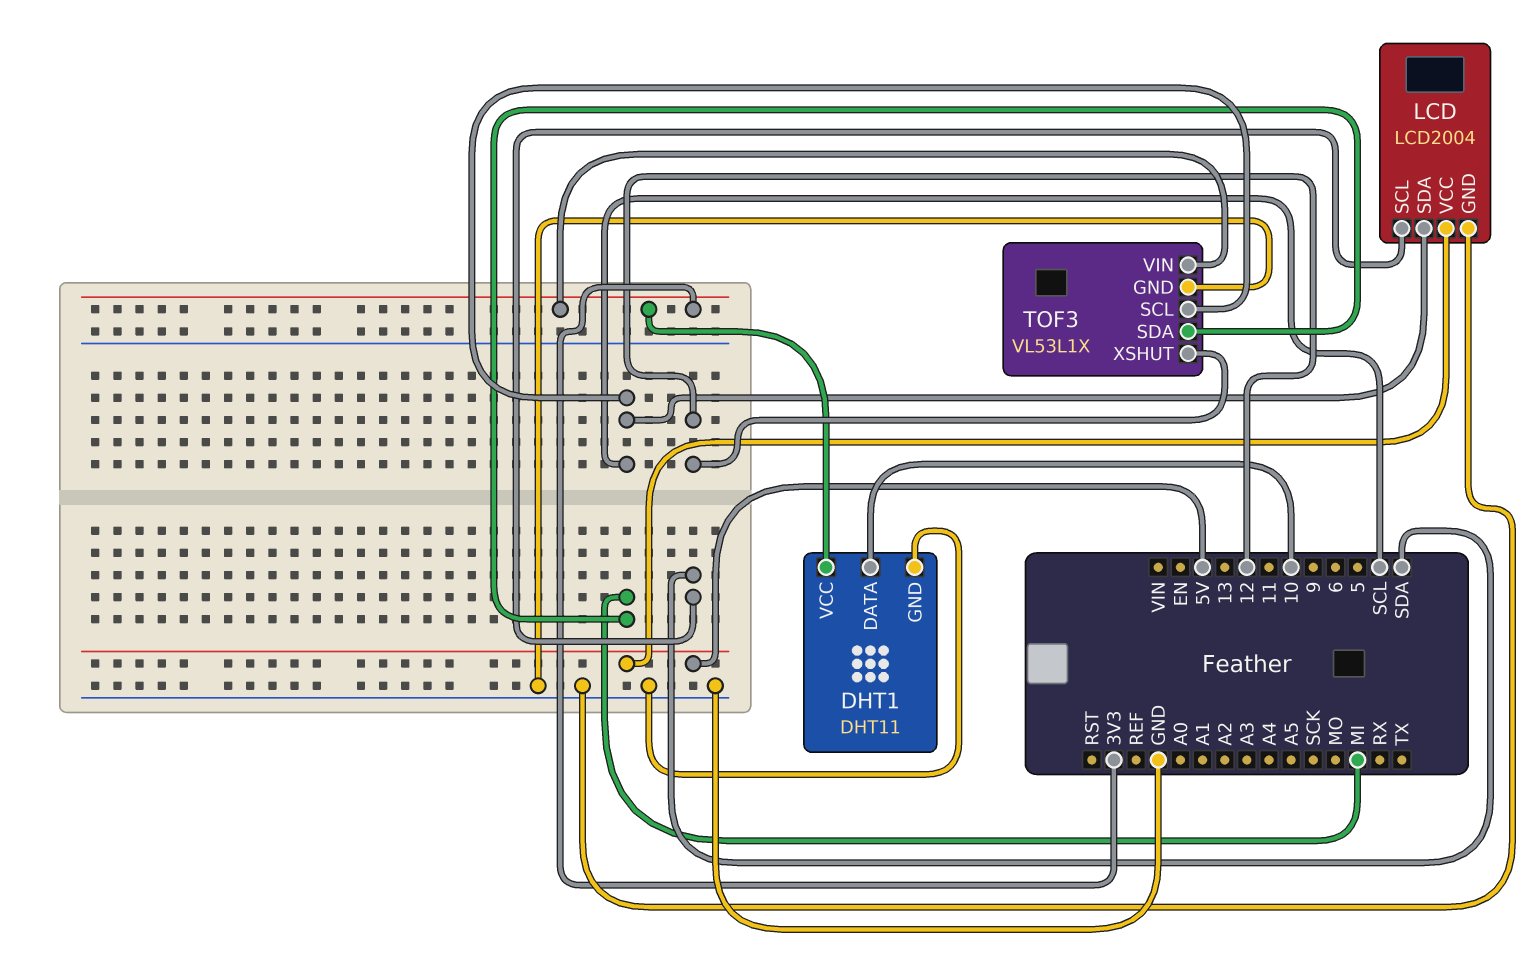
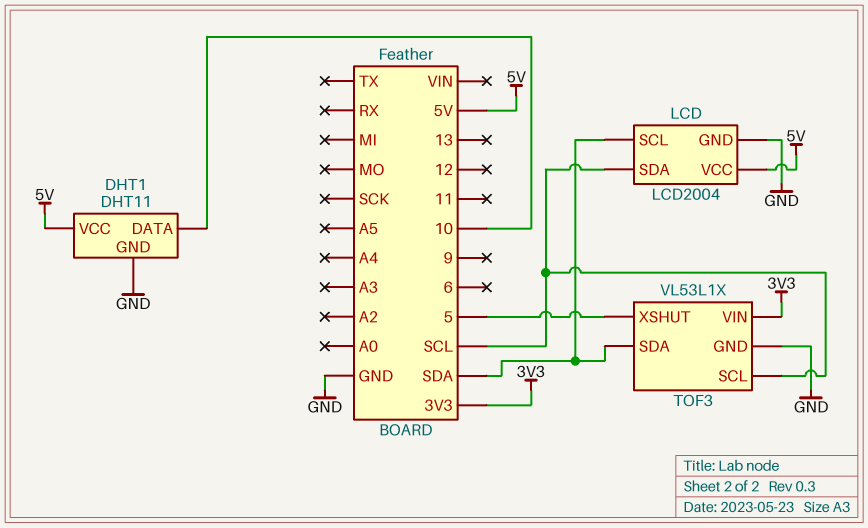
DHT1 pin VCC: 3V3 -> 5V
TOF3 pin SDA: MI -> SDA
TOF3 pin XSHUT: 12 -> 5

